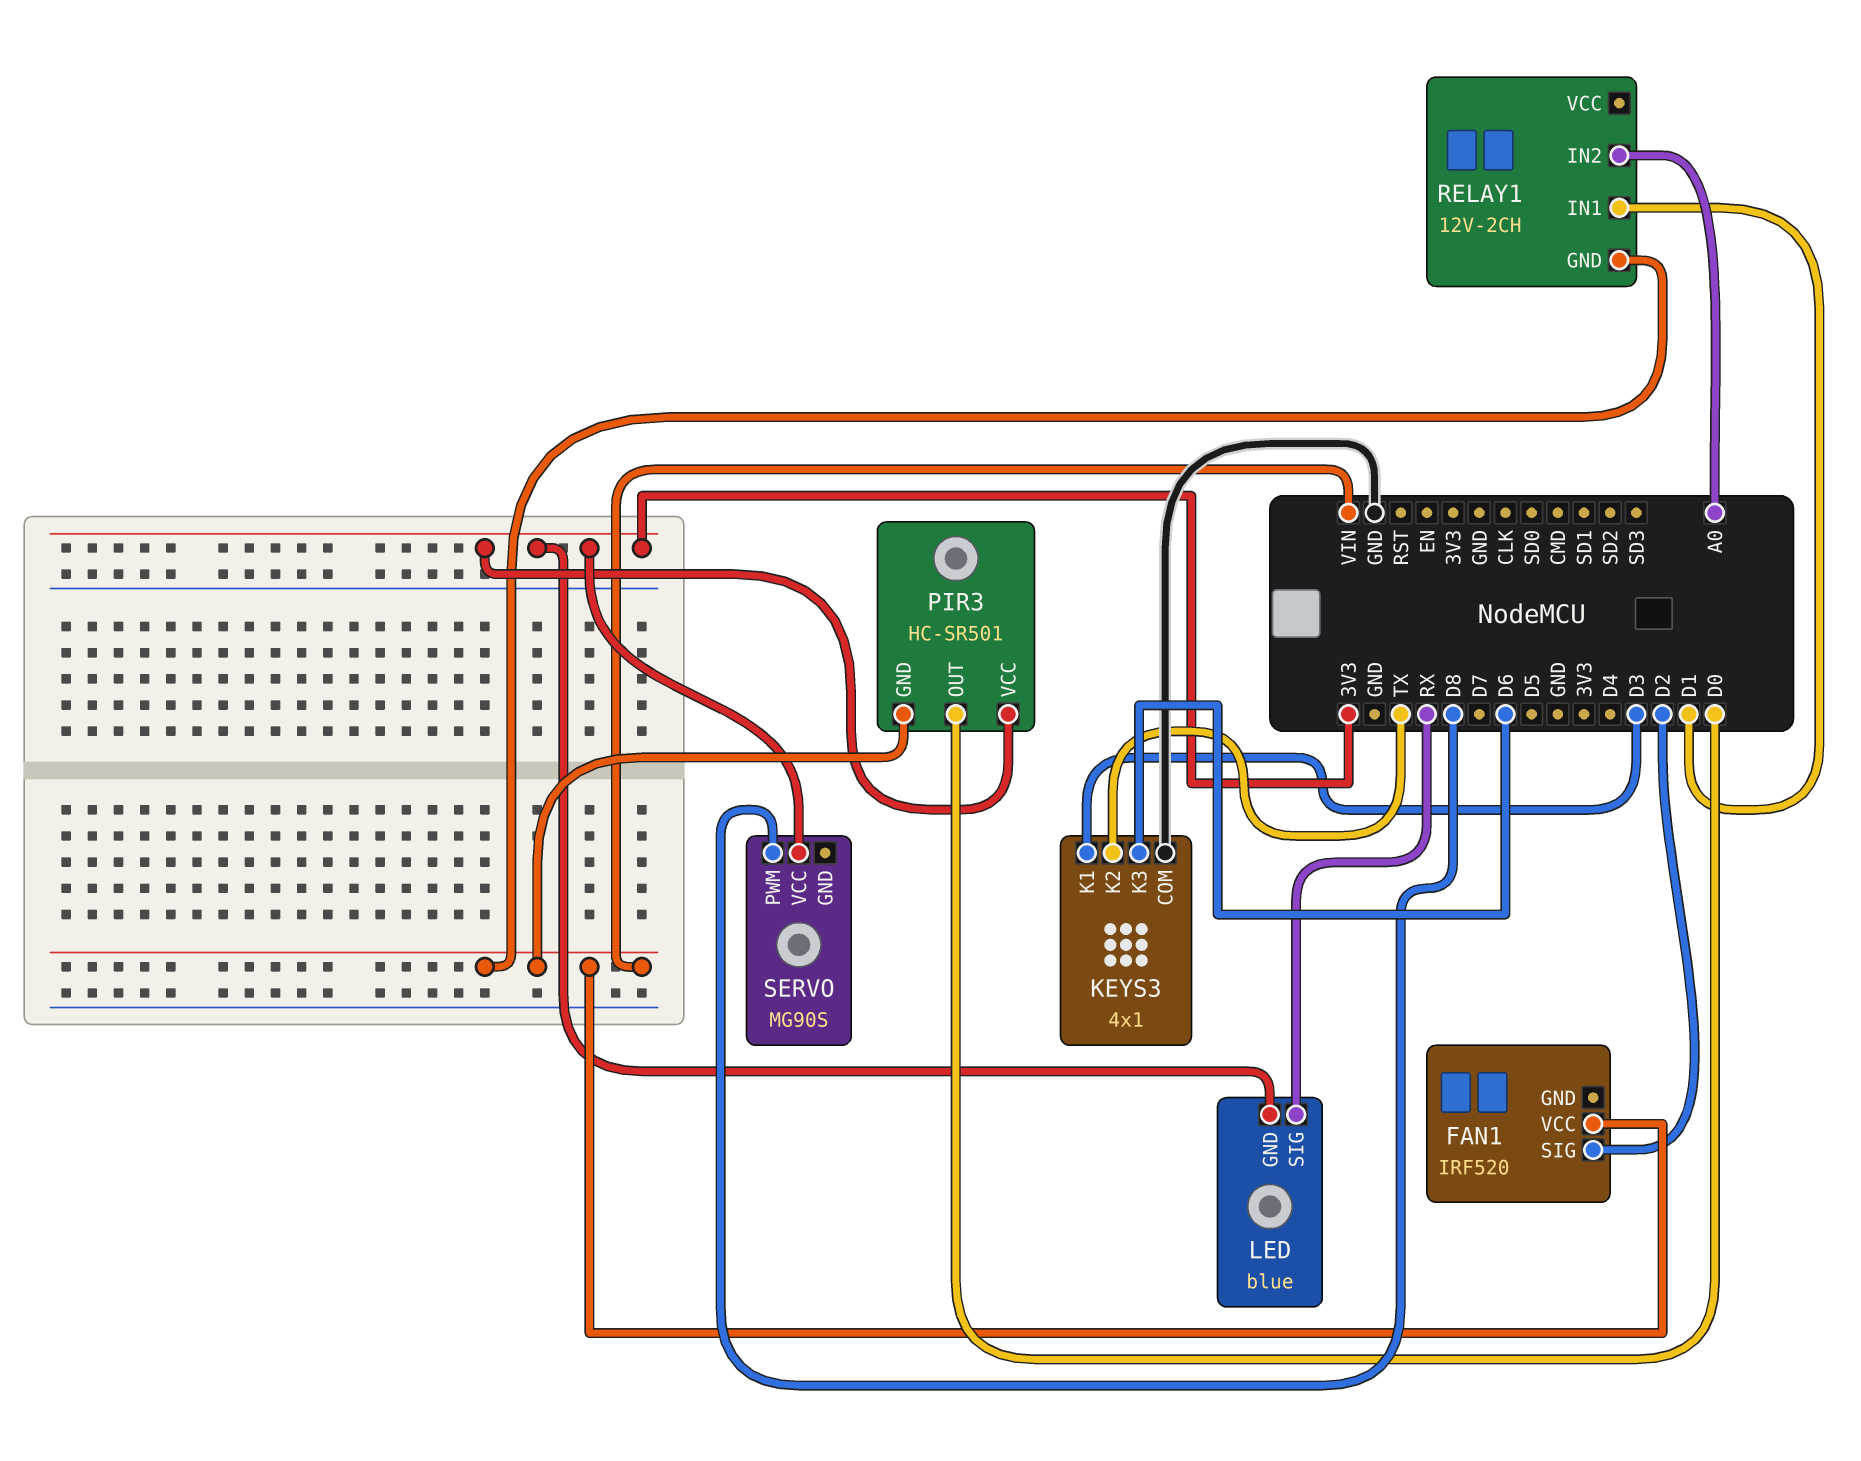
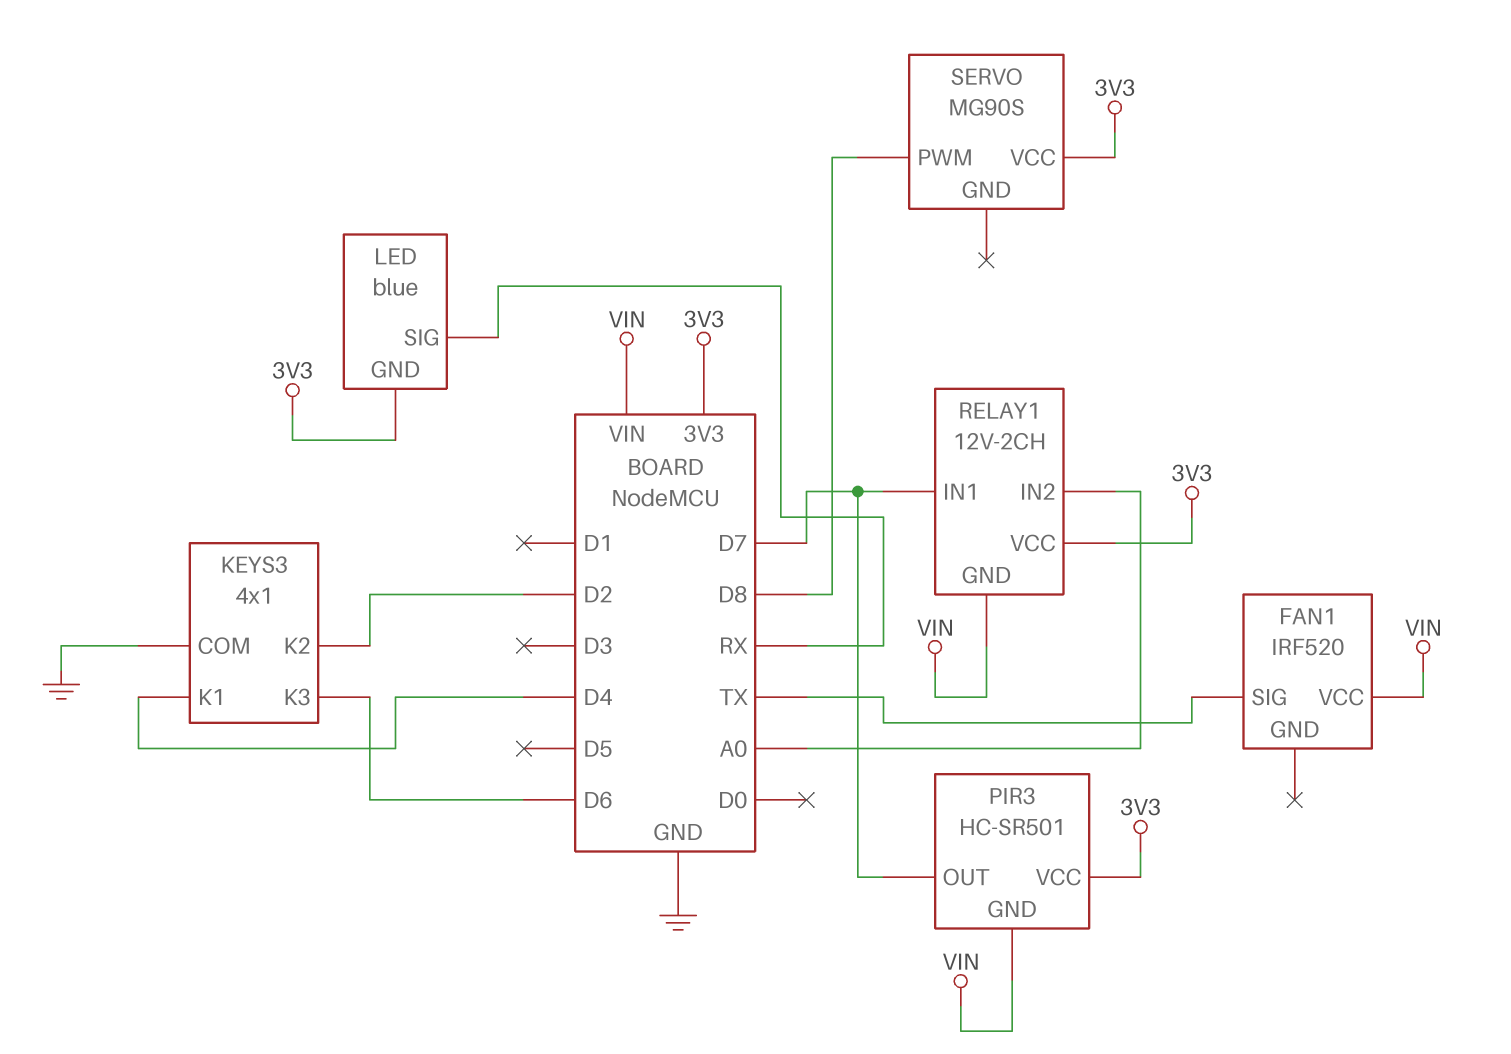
FAN1 pin SIG: D2 -> TX
KEYS3 pin K1: D3 -> D4
KEYS3 pin K2: TX -> D2
PIR3 pin OUT: D0 -> D7
RELAY1 pin IN1: D1 -> D7
RELAY1 pin VCC: none -> 3V3

